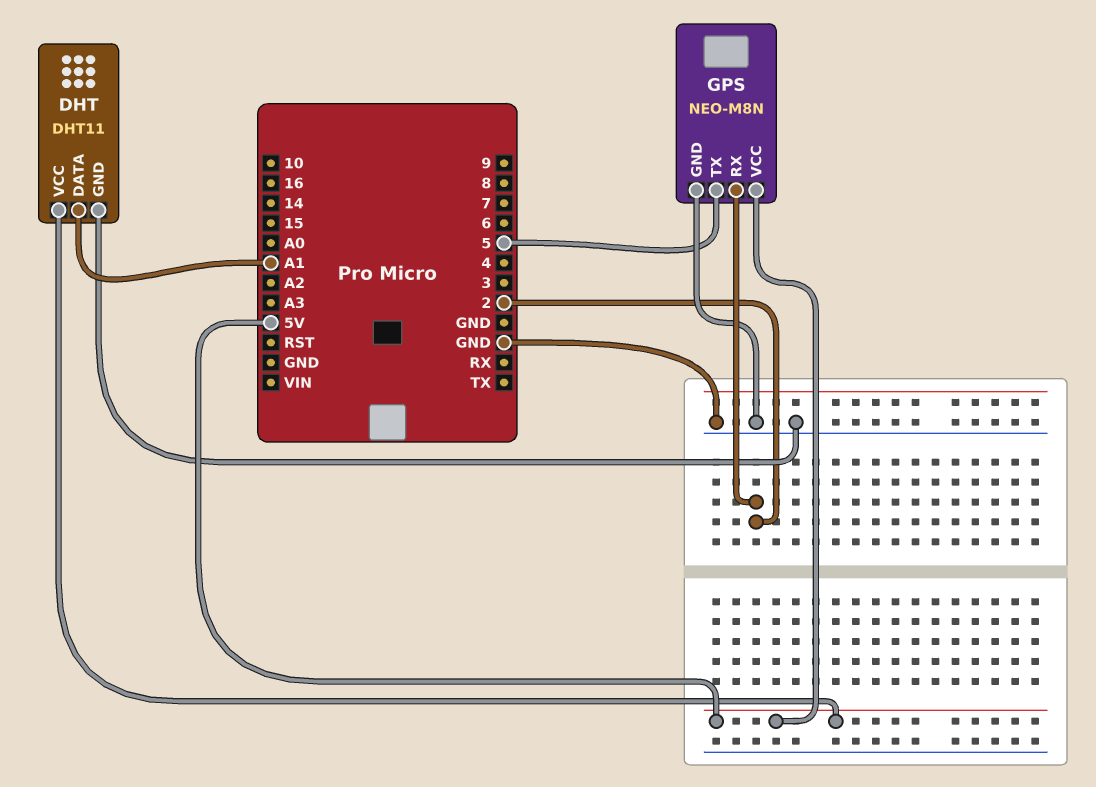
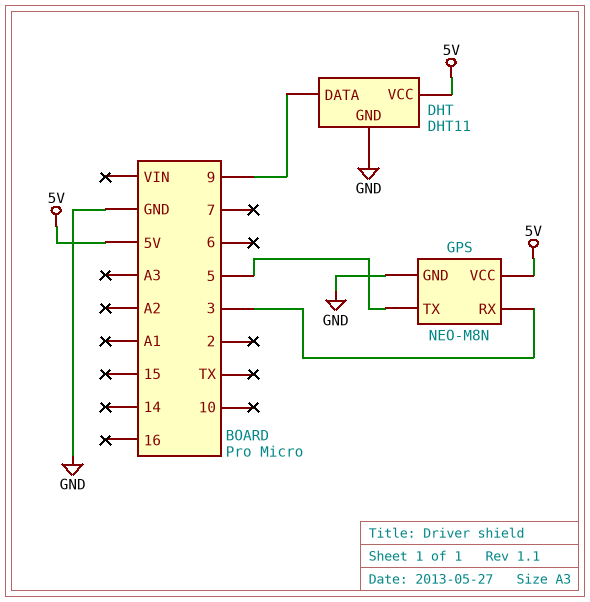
DHT pin DATA: A1 -> 9
GPS pin RX: 2 -> 3

